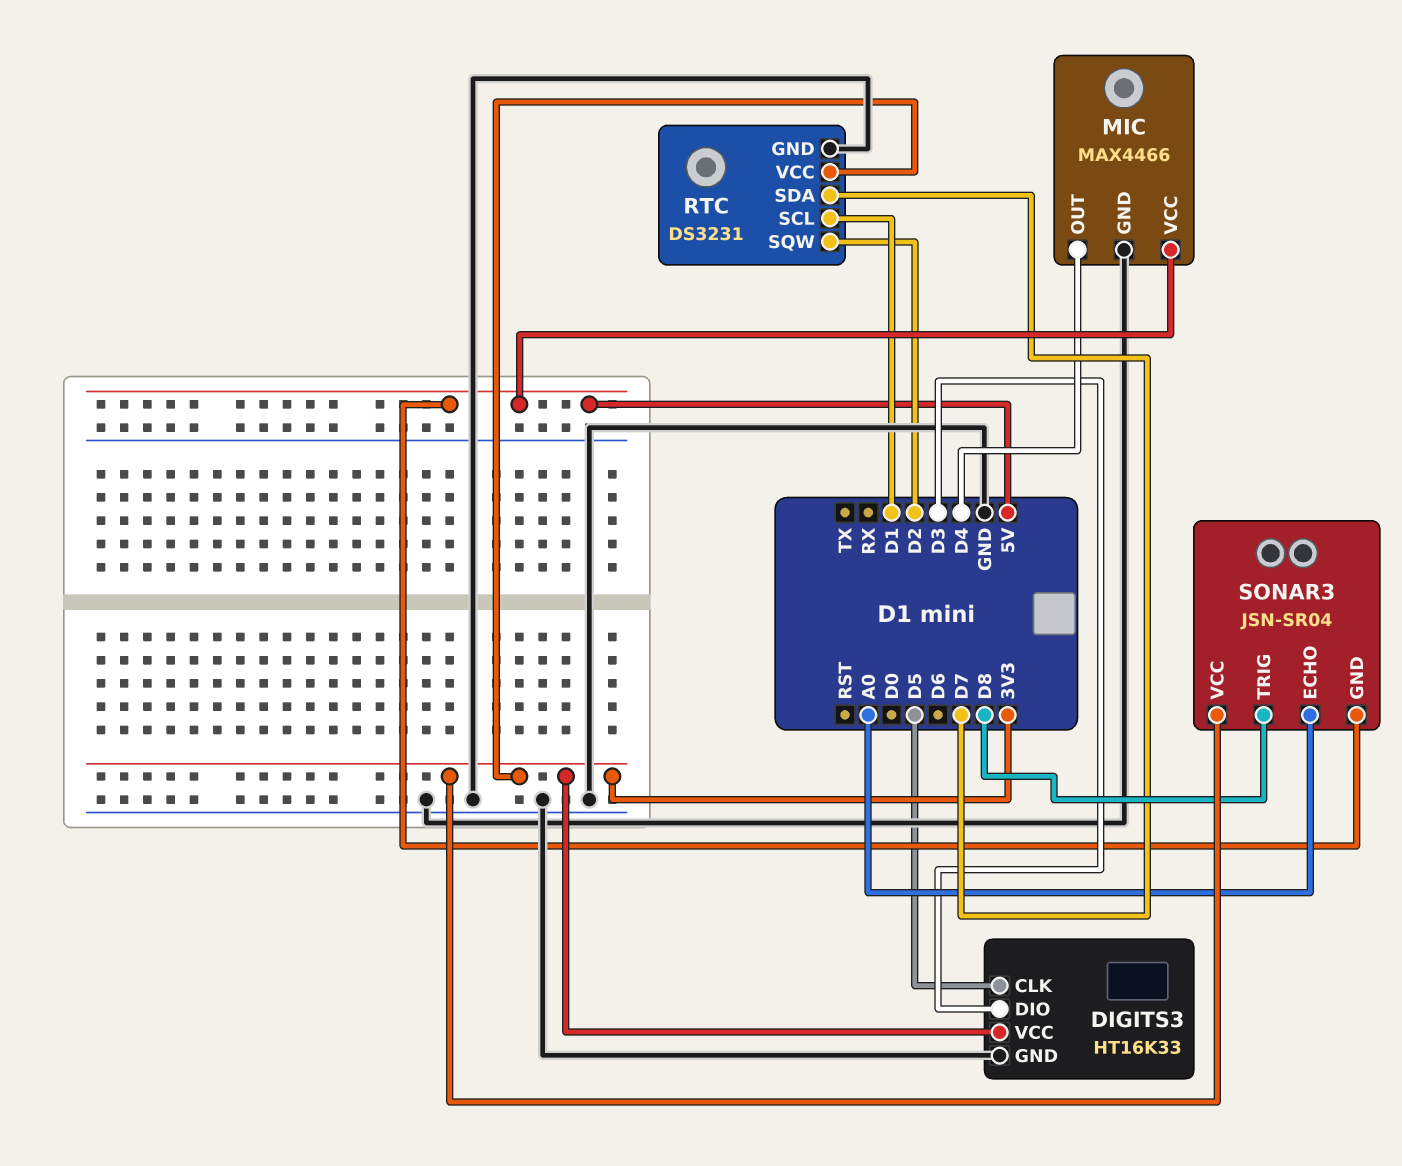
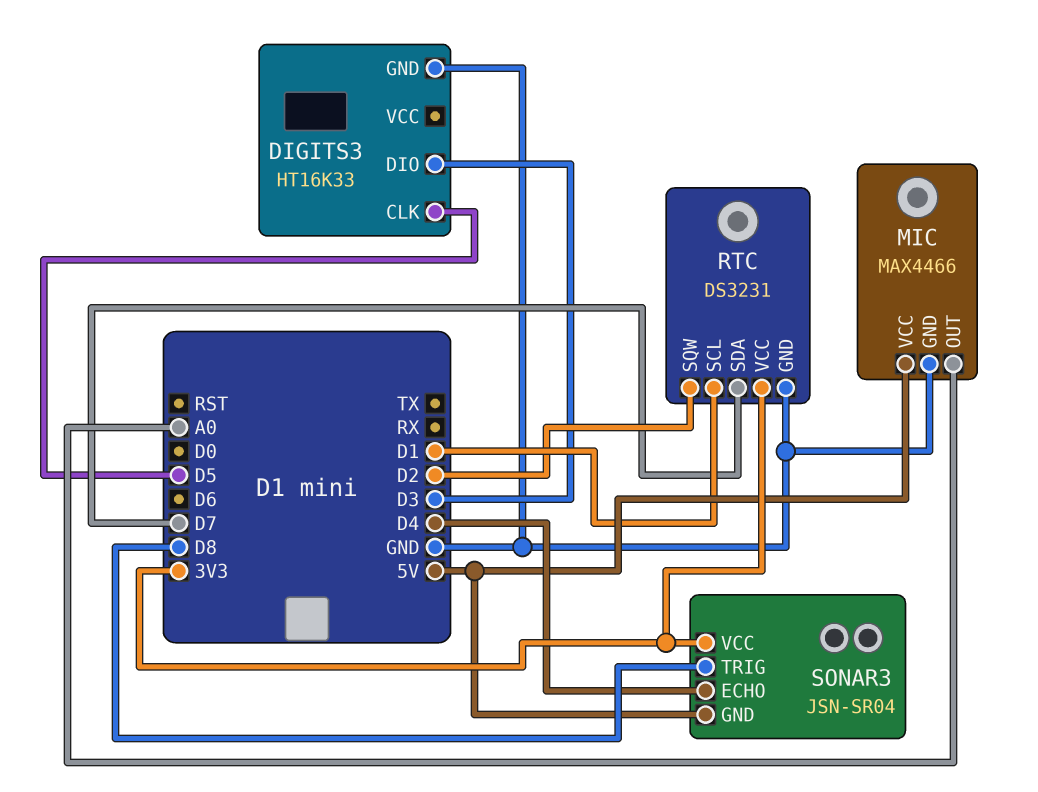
DIGITS3 pin VCC: 3V3 -> none
MIC pin OUT: D4 -> A0
SONAR3 pin ECHO: A0 -> D4

